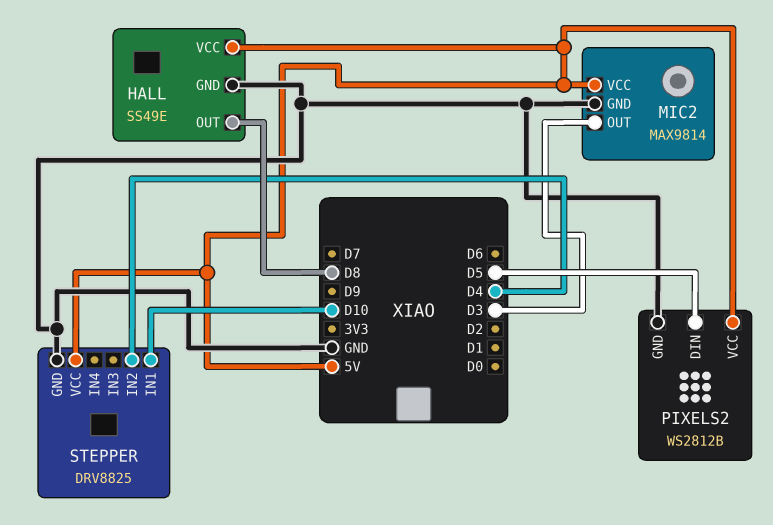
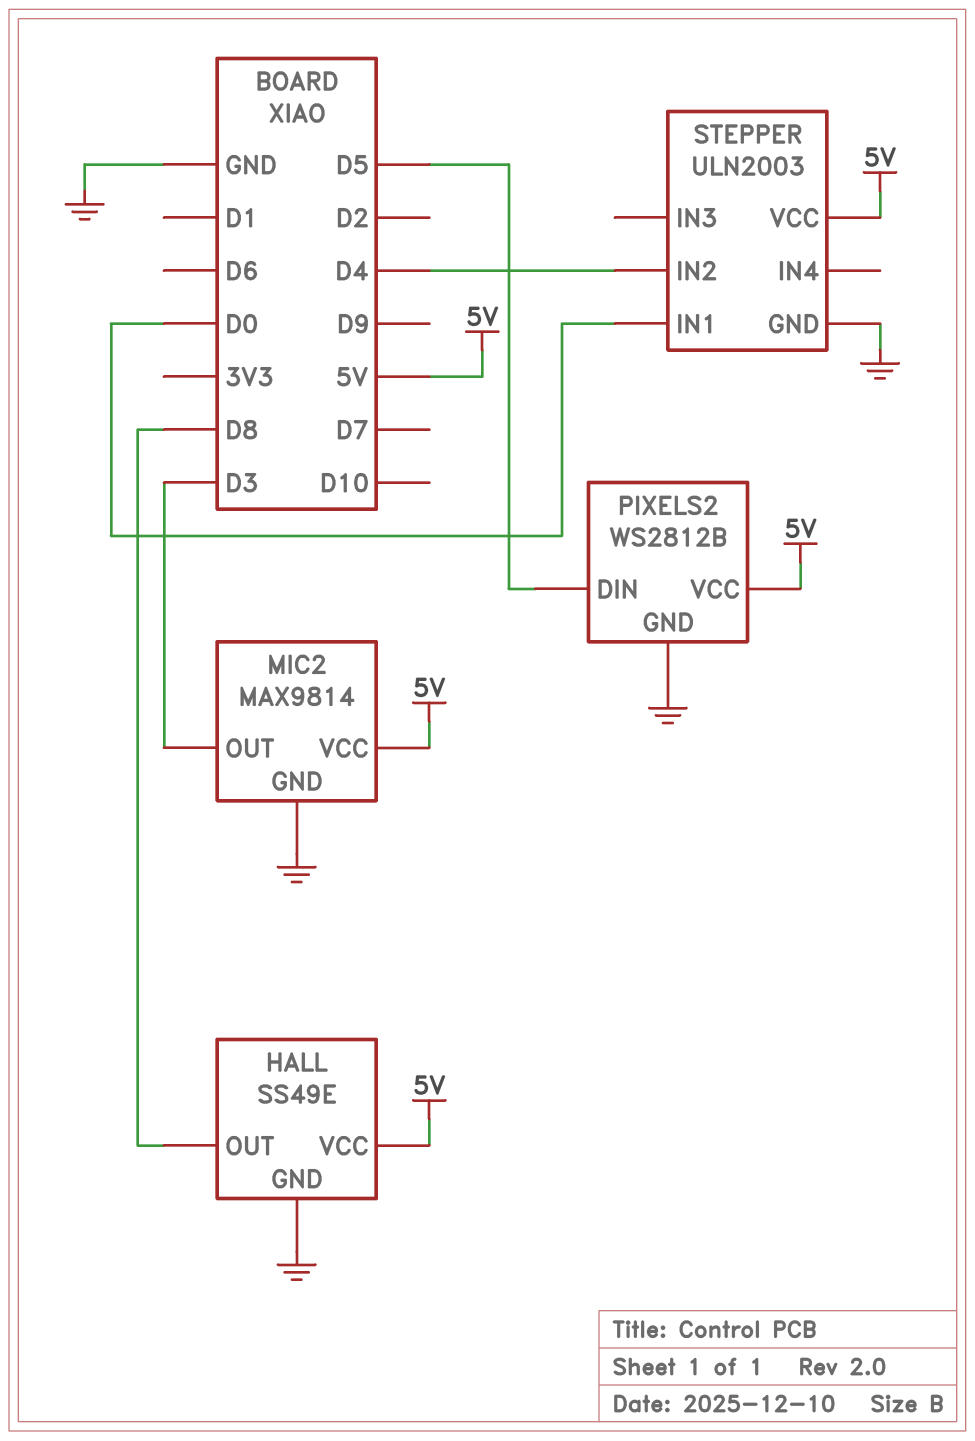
STEPPER: DRV8825 -> ULN2003
STEPPER pin IN1: D10 -> D0

